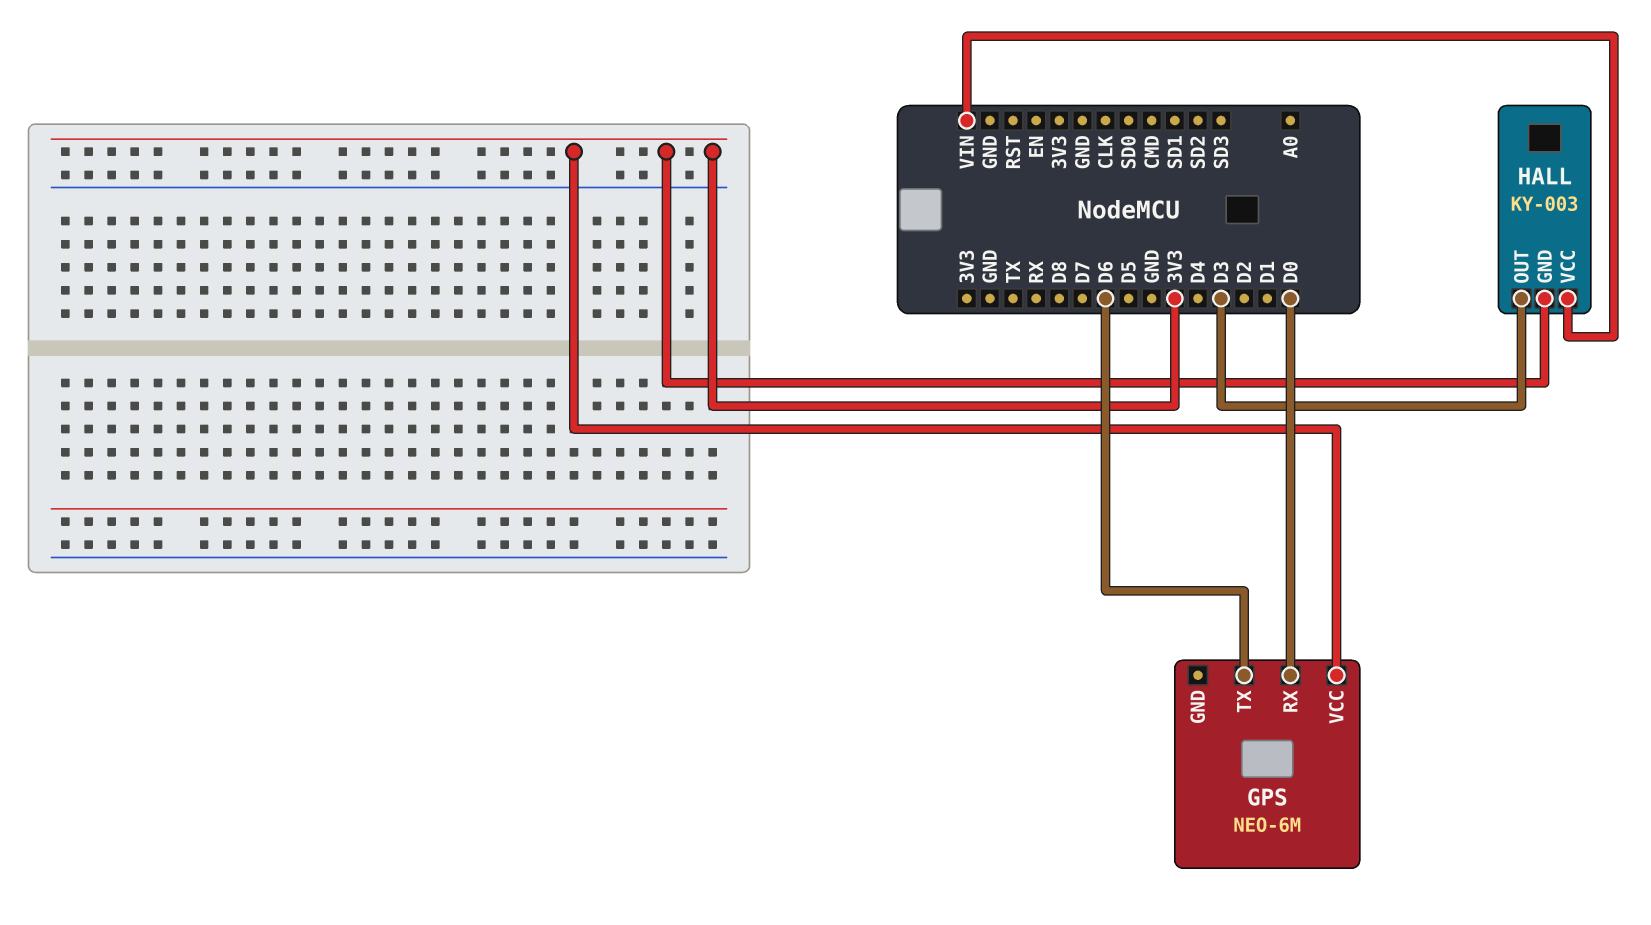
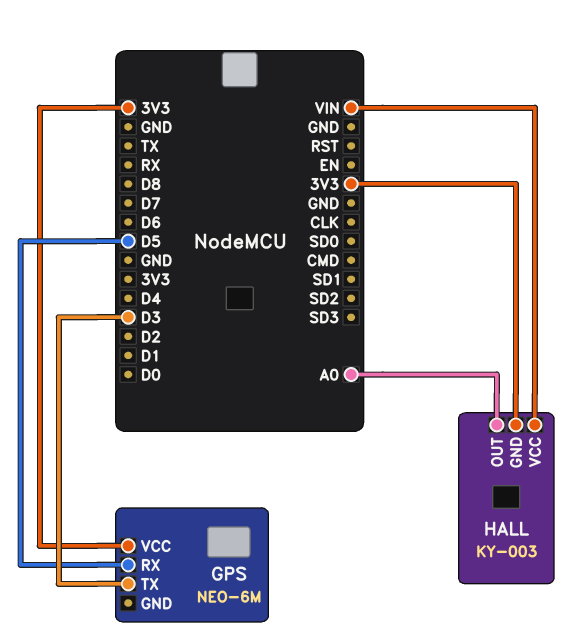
GPS pin RX: D0 -> D5
GPS pin TX: D6 -> D3
HALL pin OUT: D3 -> A0

